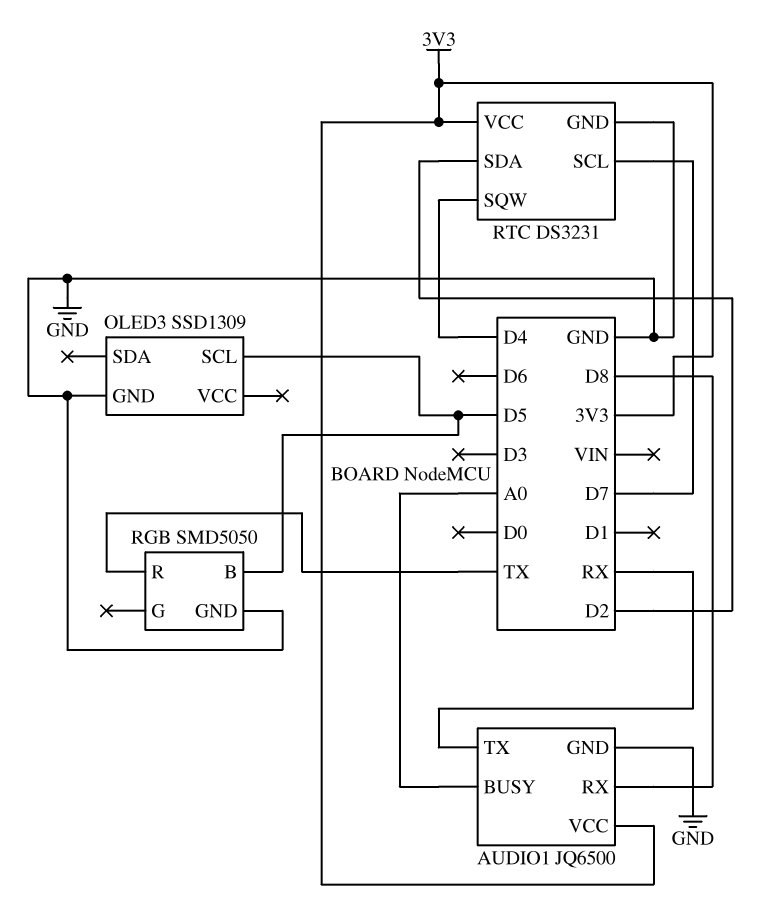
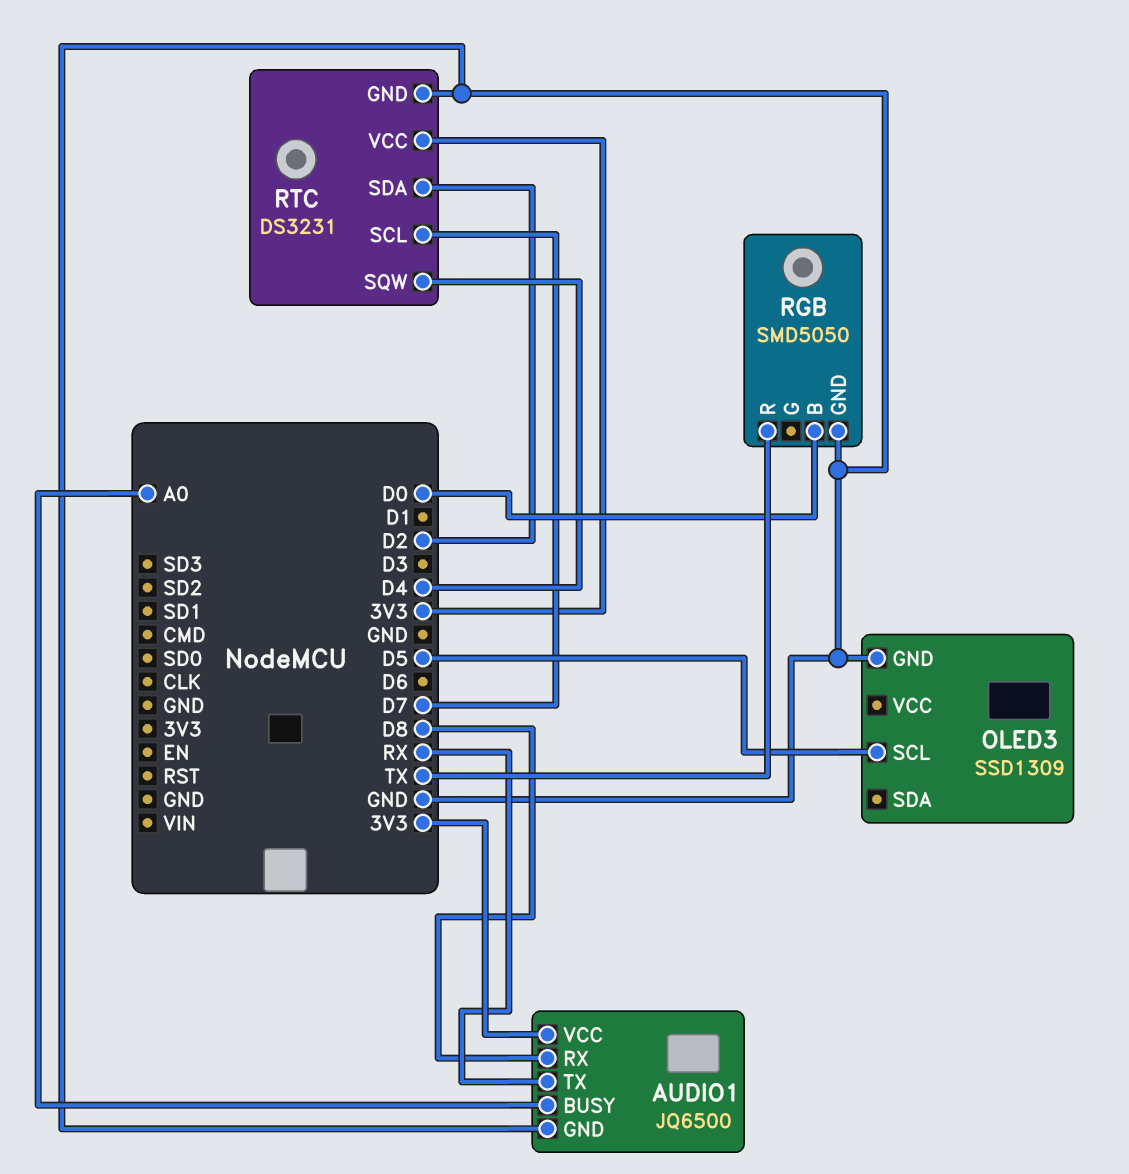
RGB pin B: D5 -> D0

